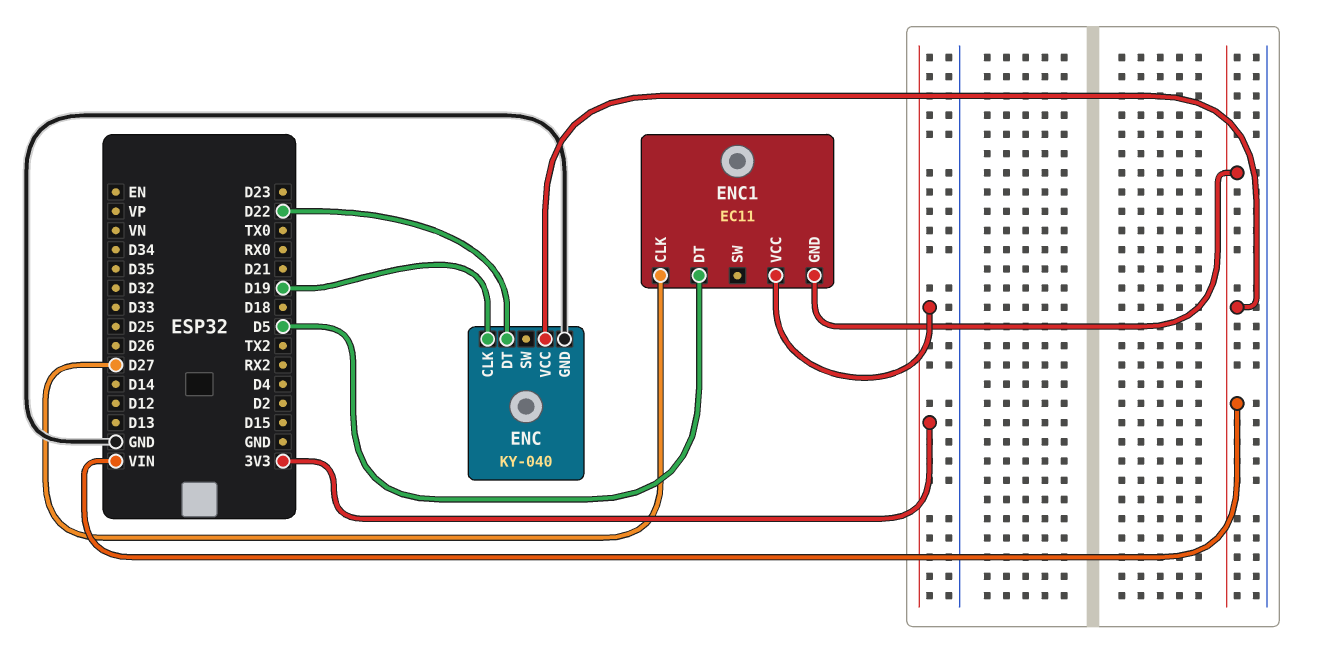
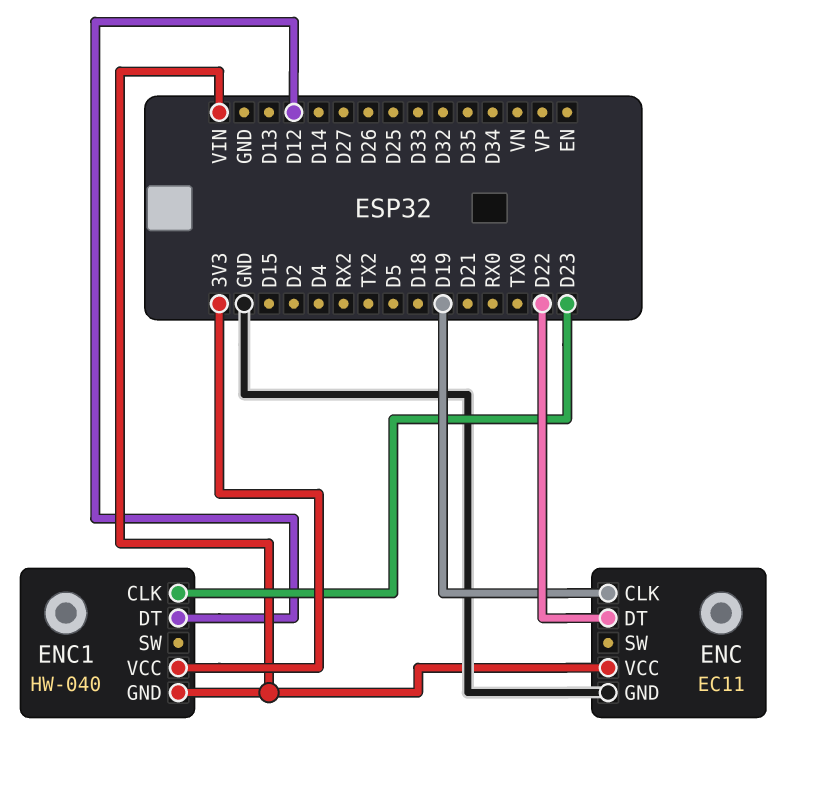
ENC: KY-040 -> EC11
ENC1: EC11 -> HW-040
ENC1 pin CLK: D27 -> D23
ENC1 pin DT: D5 -> D12

